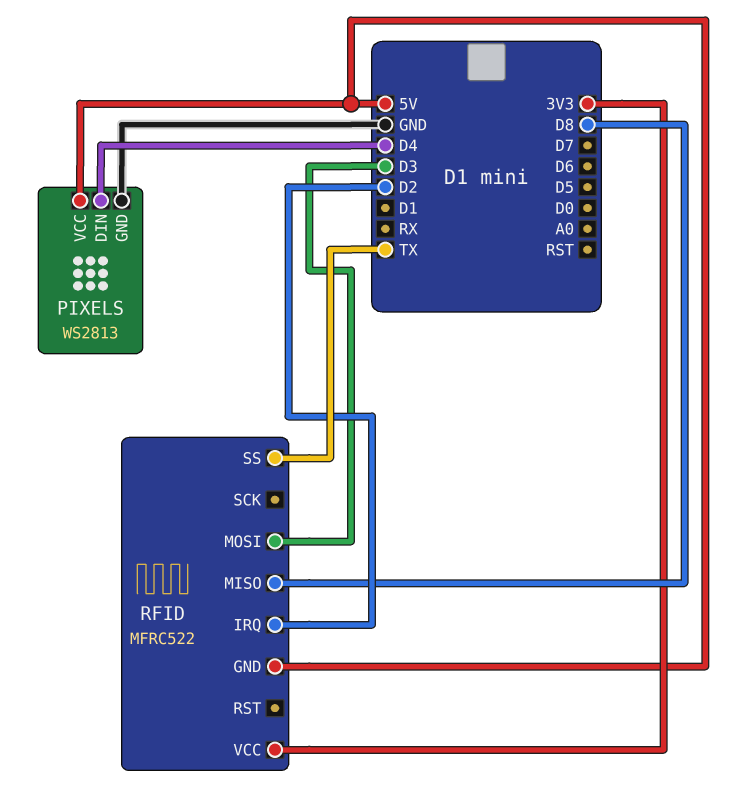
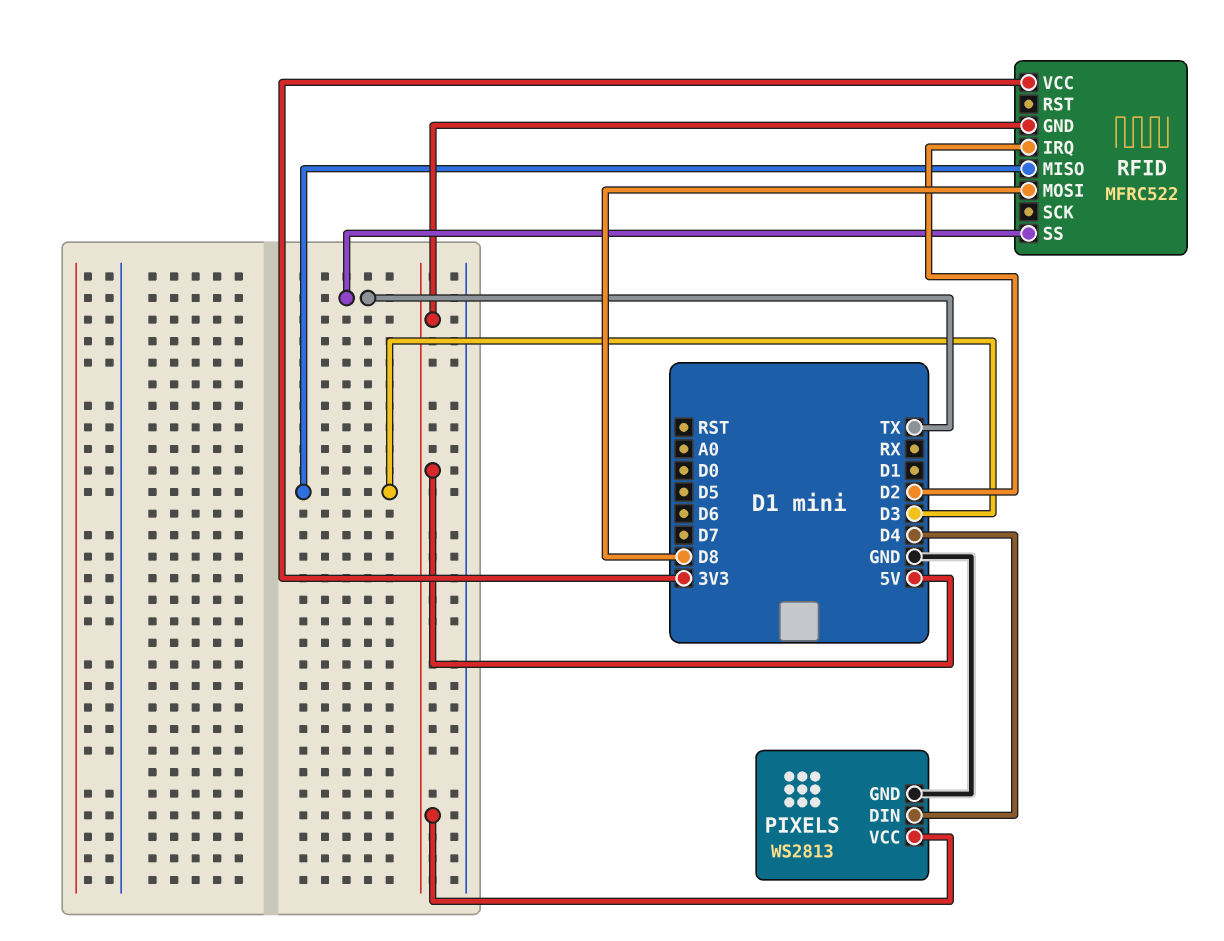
RFID pin MISO: D8 -> D3
RFID pin MOSI: D3 -> D8

